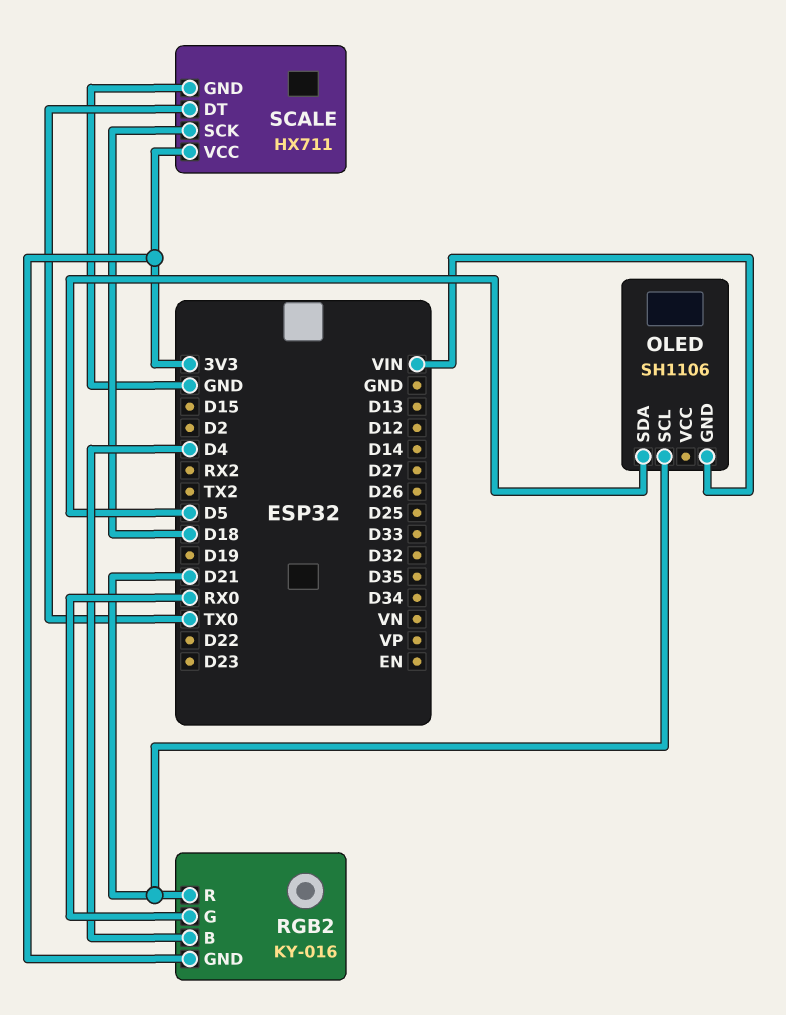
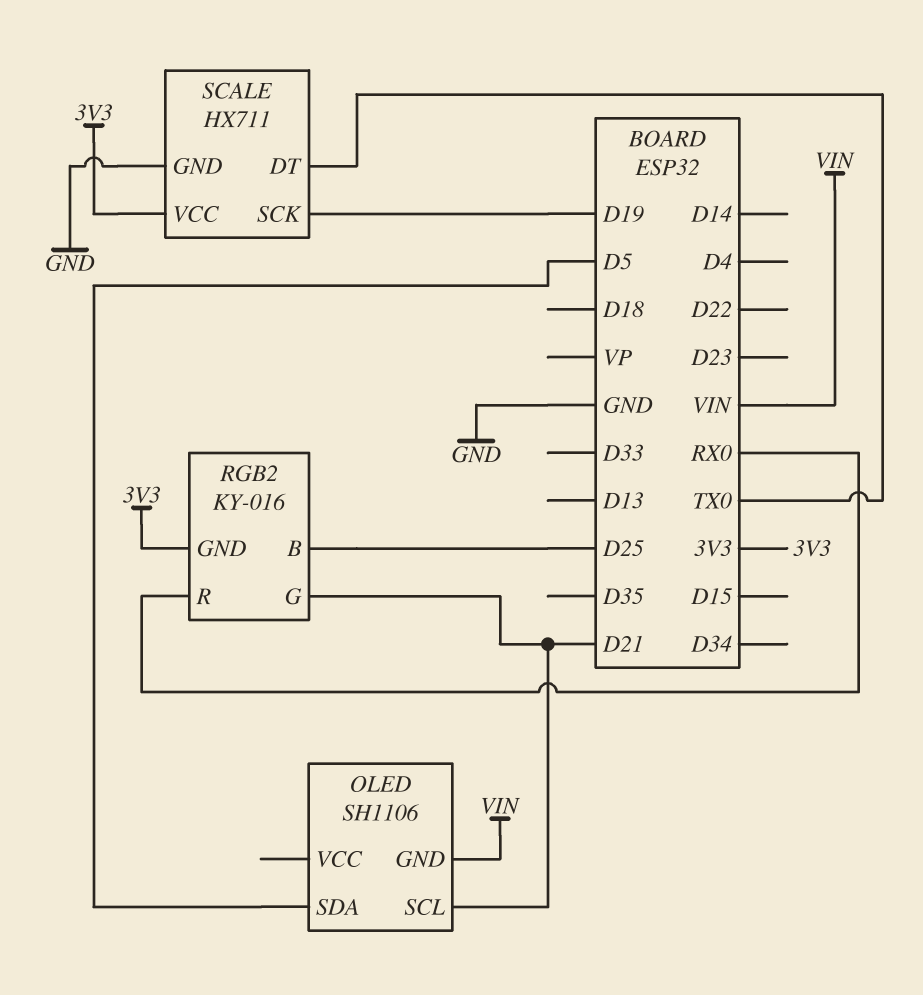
RGB2 pin B: D4 -> D25
RGB2 pin G: RX0 -> D21
RGB2 pin R: D21 -> RX0
SCALE pin SCK: D18 -> D19

